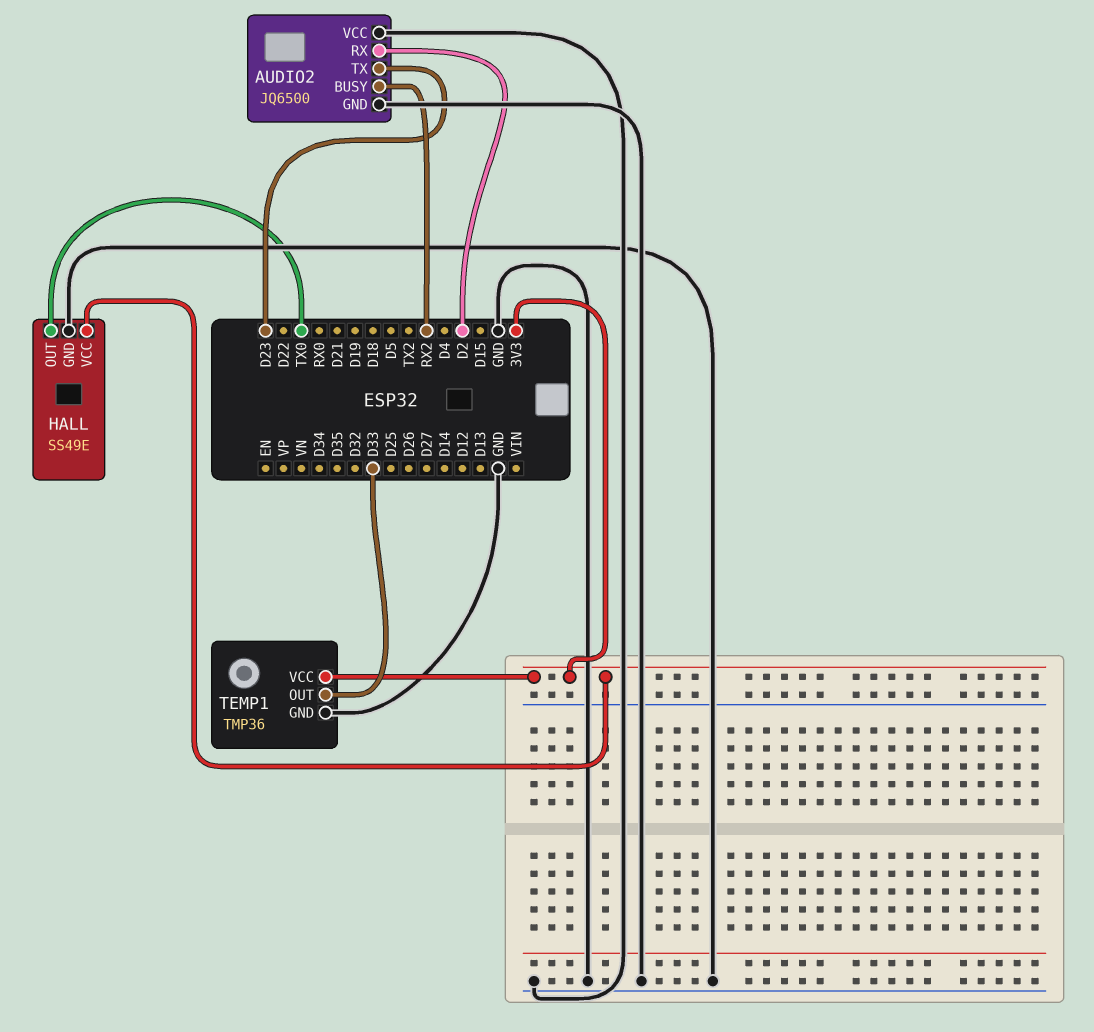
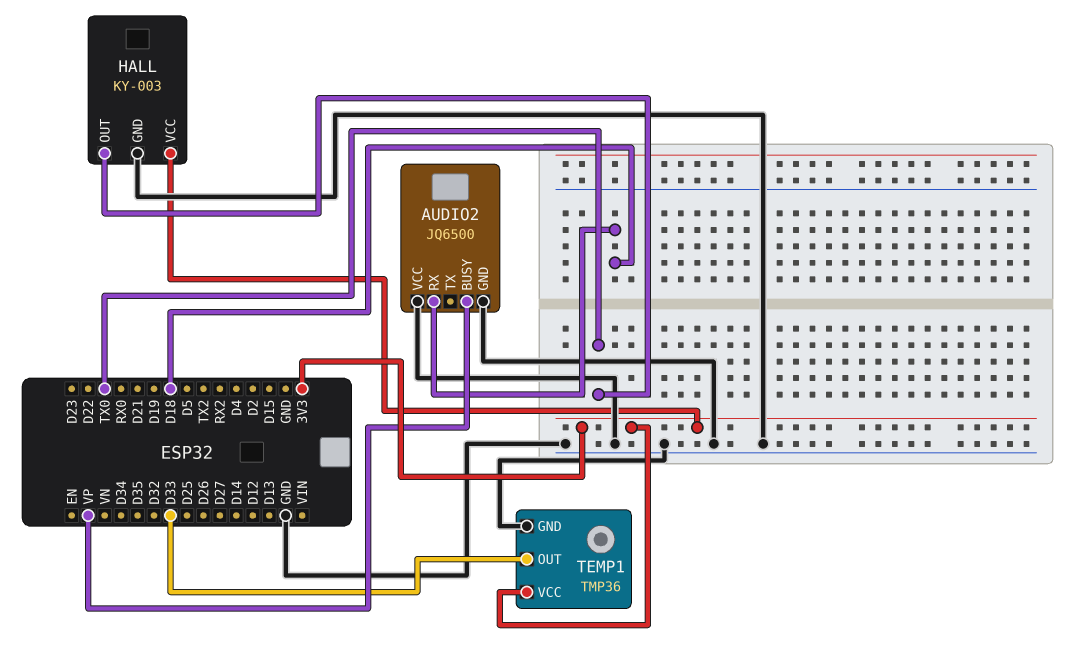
AUDIO2 pin BUSY: RX2 -> VP
AUDIO2 pin RX: D2 -> D18
AUDIO2 pin TX: D23 -> none
HALL: SS49E -> KY-003

